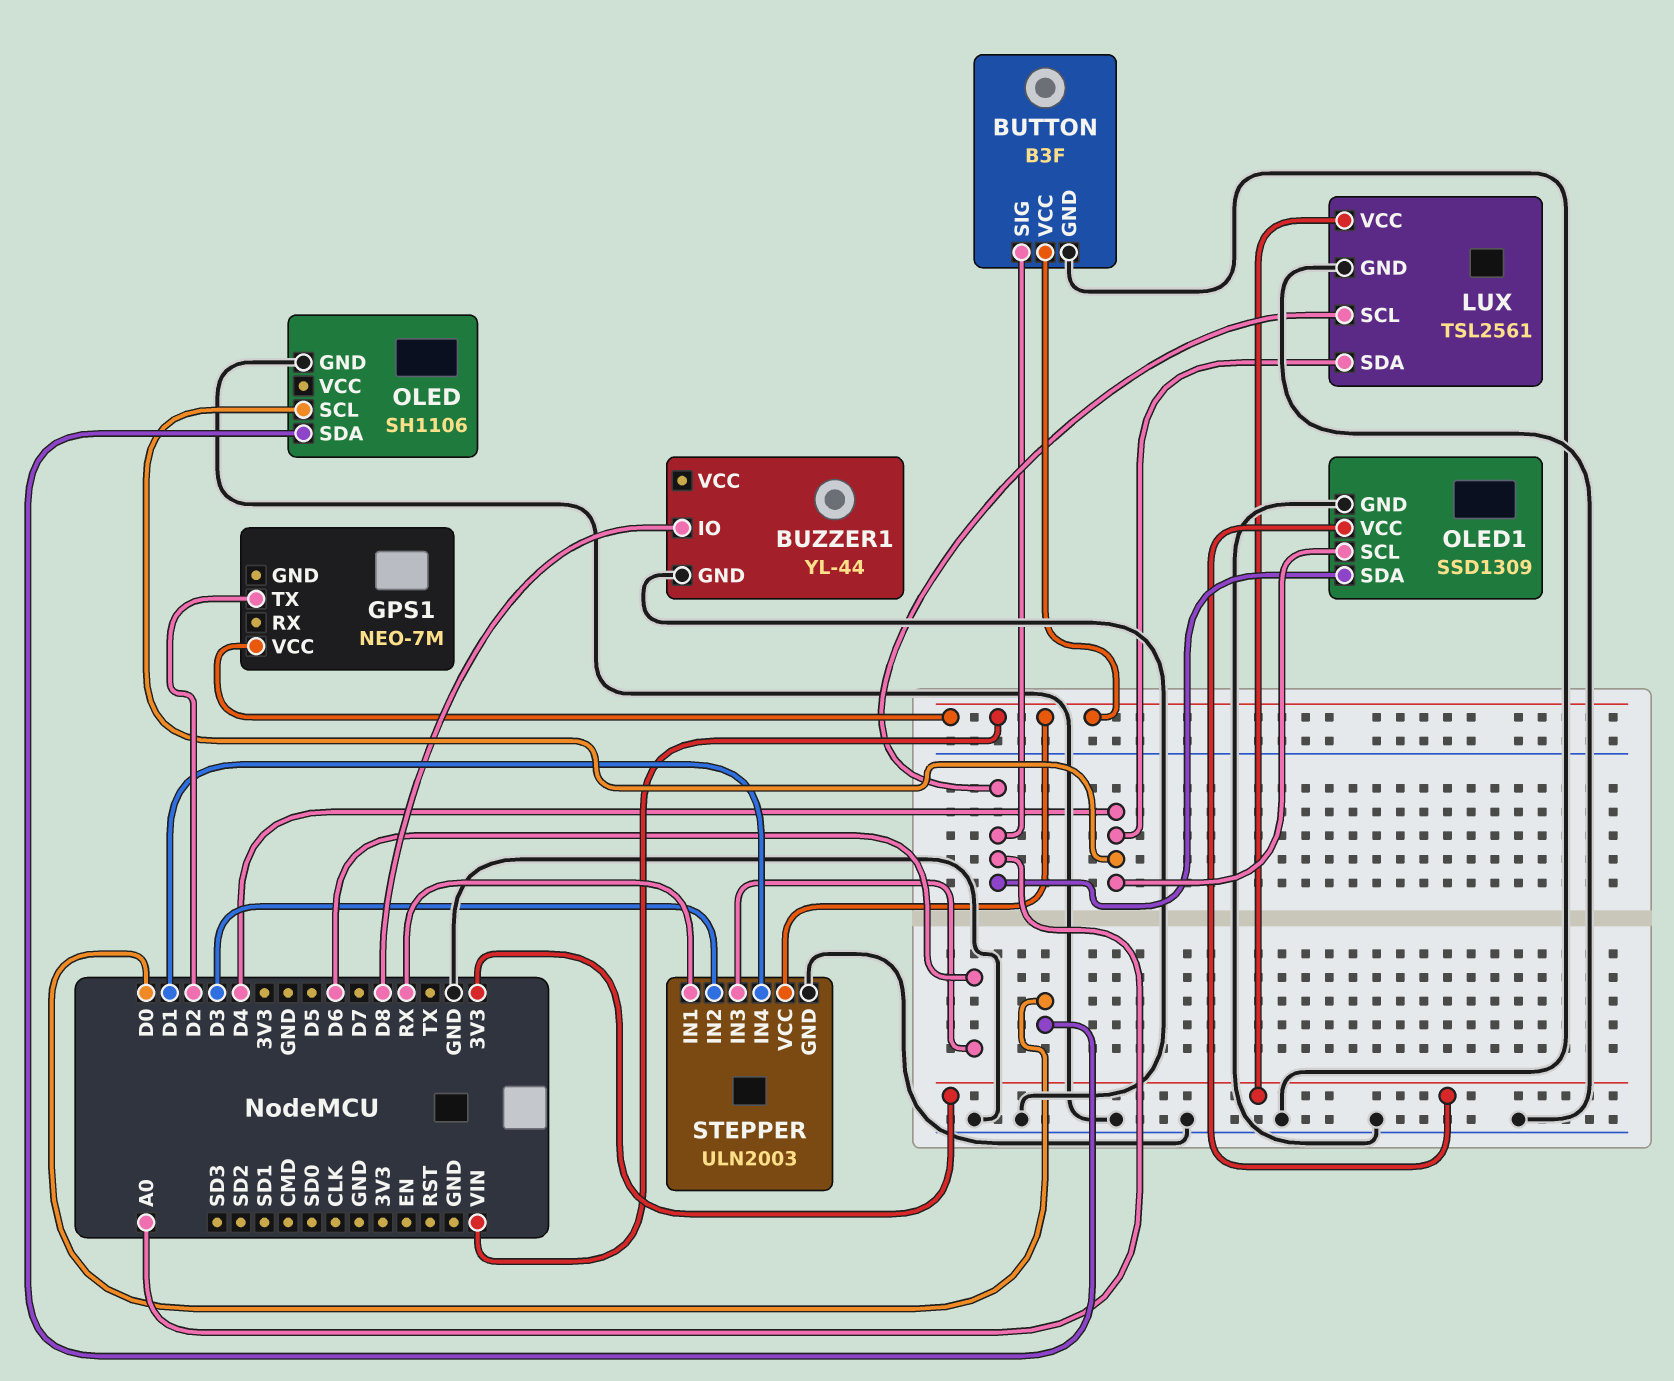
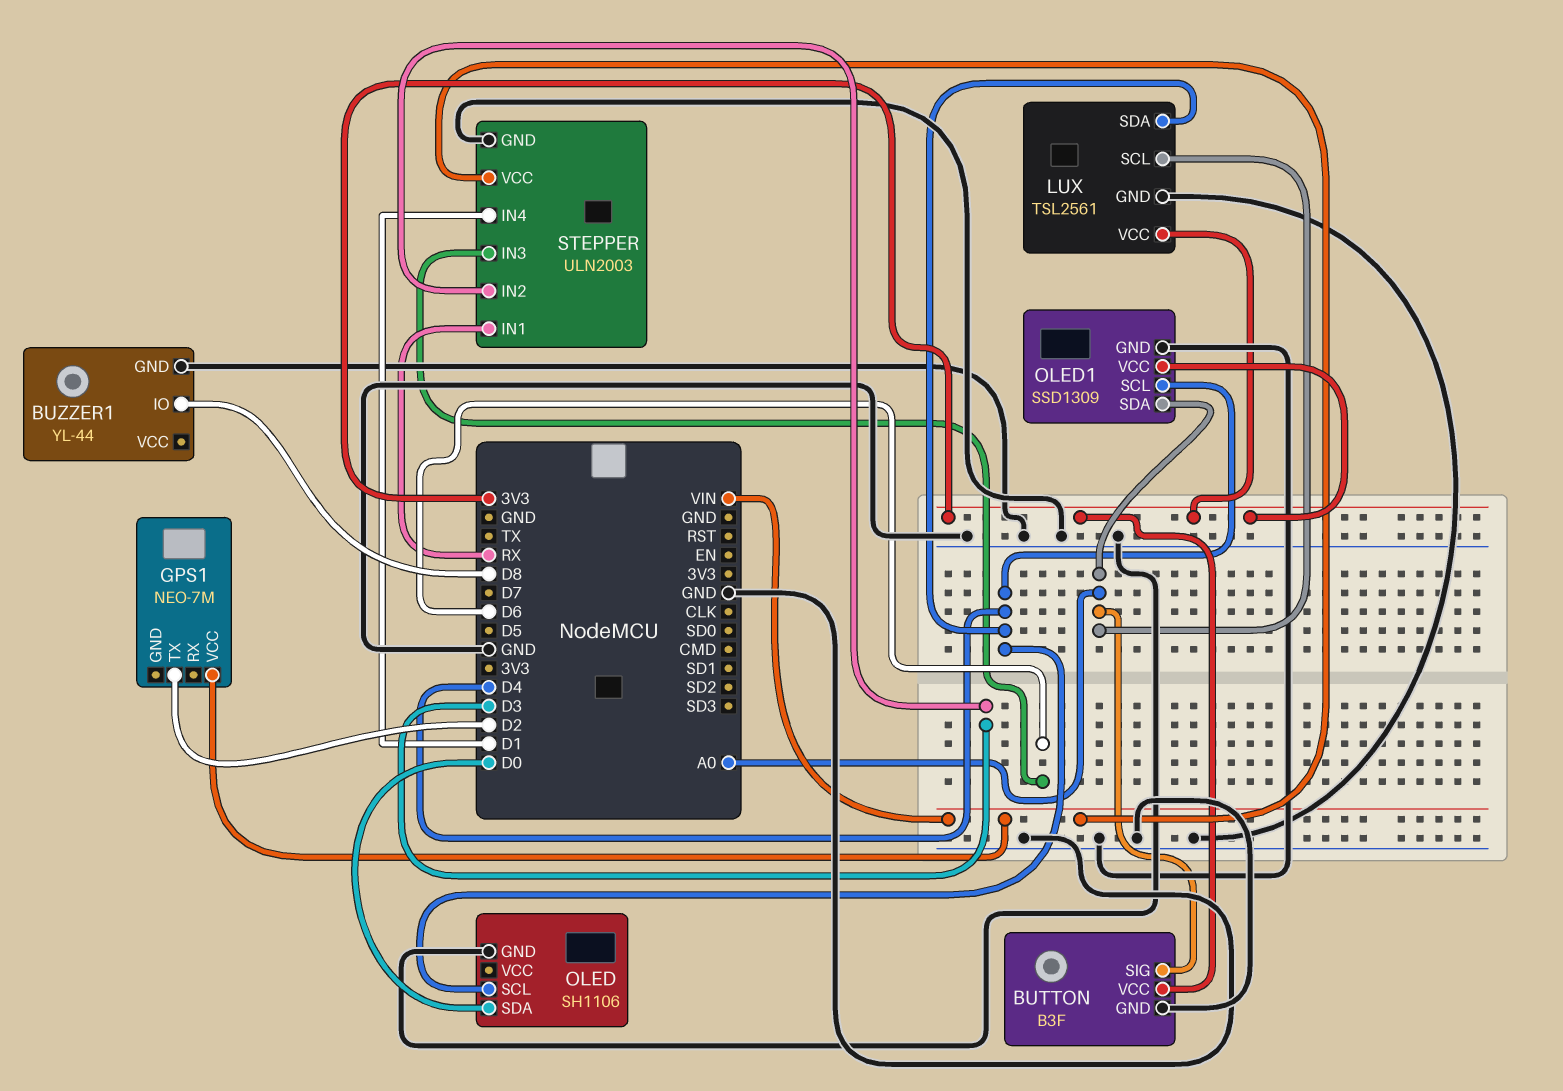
BUTTON pin VCC: VIN -> 3V3

